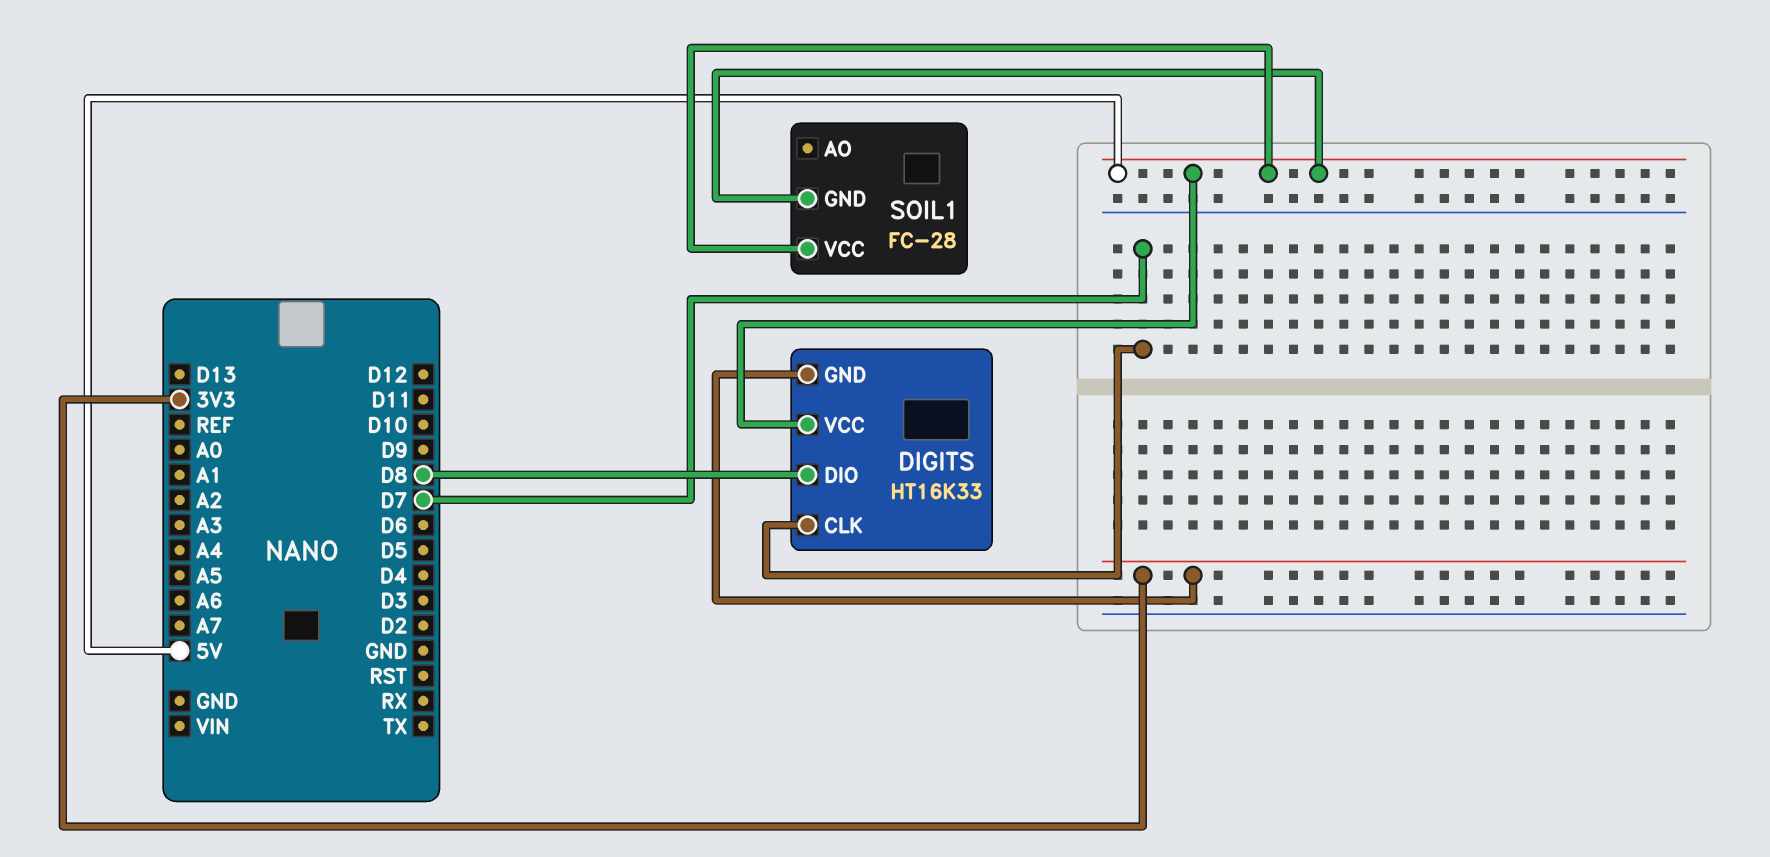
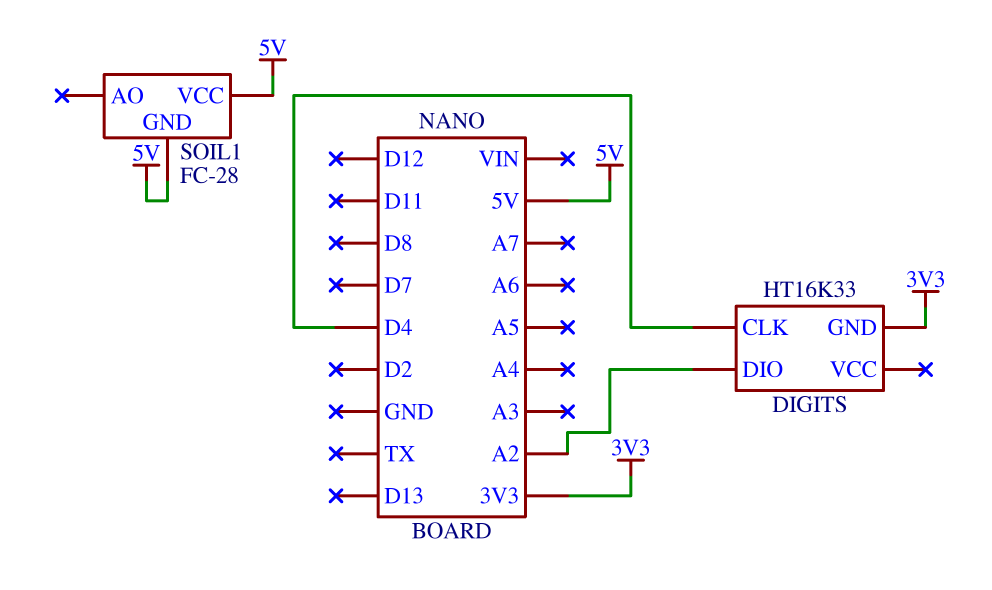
DIGITS pin CLK: D7 -> D4
DIGITS pin DIO: D8 -> A2
DIGITS pin VCC: 5V -> none

